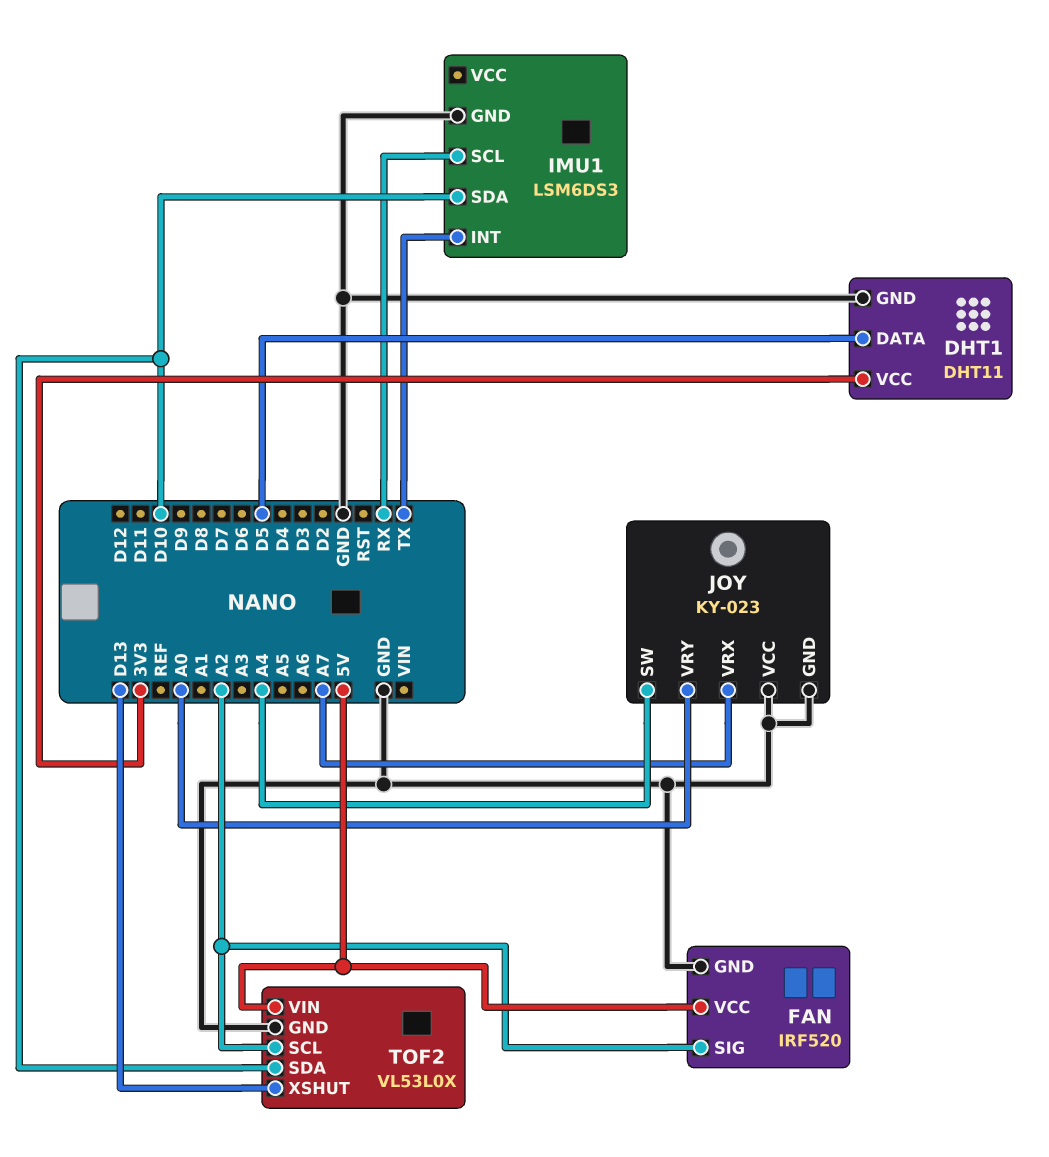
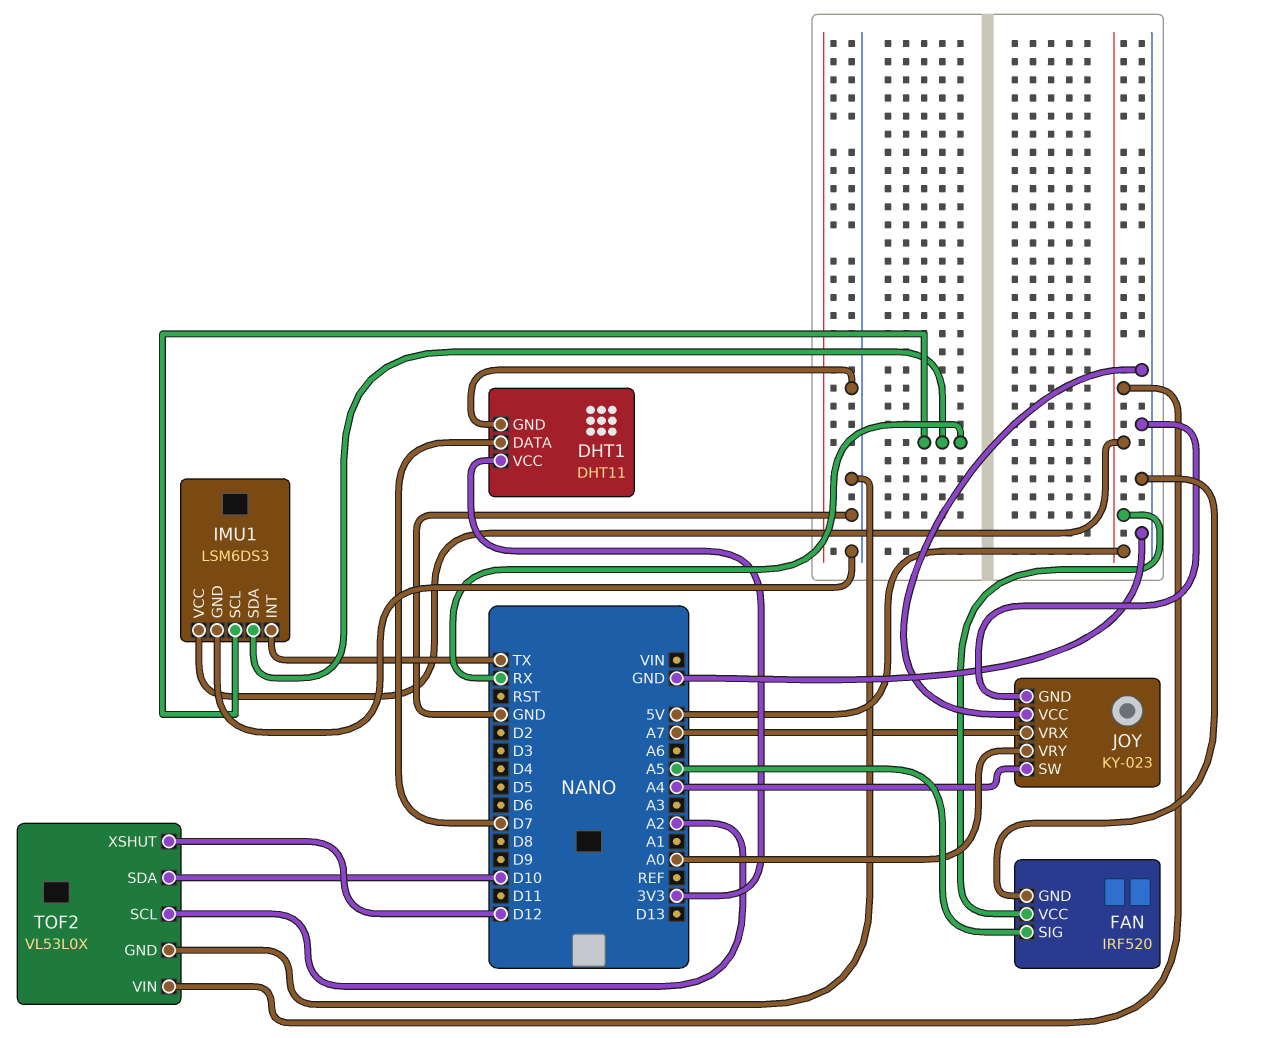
DHT1 pin DATA: D5 -> D7
FAN pin SIG: A2 -> A5
IMU1 pin SDA: D10 -> RX
IMU1 pin VCC: none -> 5V
TOF2 pin XSHUT: D13 -> D12

